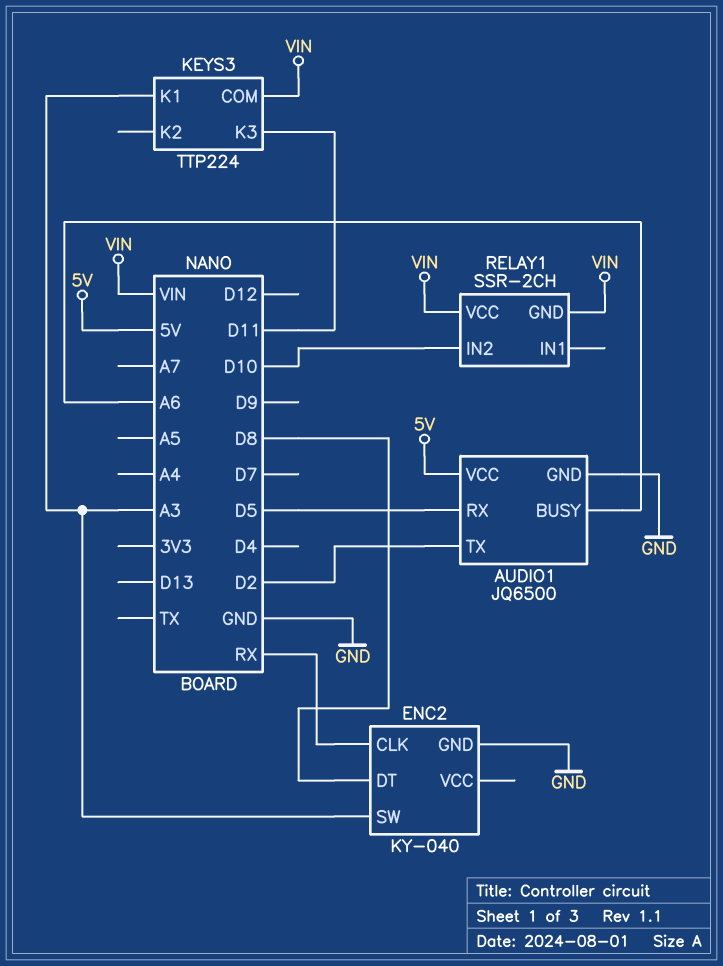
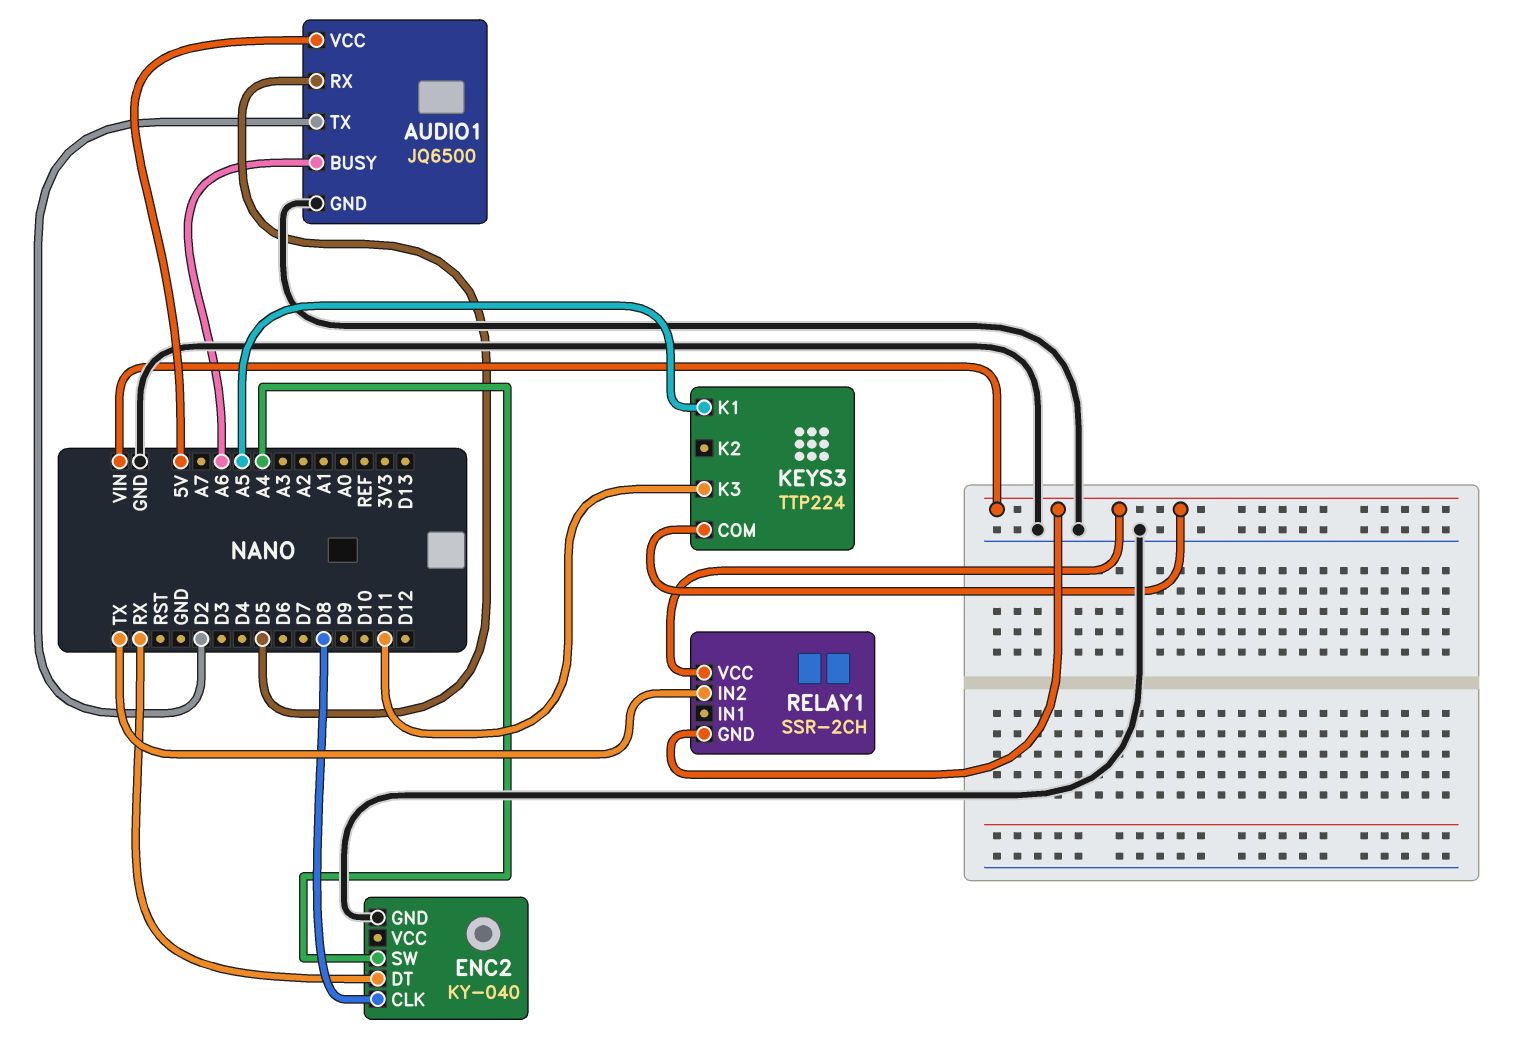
ENC2 pin CLK: RX -> D8
ENC2 pin DT: D8 -> RX
ENC2 pin SW: A3 -> A4
KEYS3 pin K1: A3 -> A5
RELAY1 pin IN2: D10 -> TX

